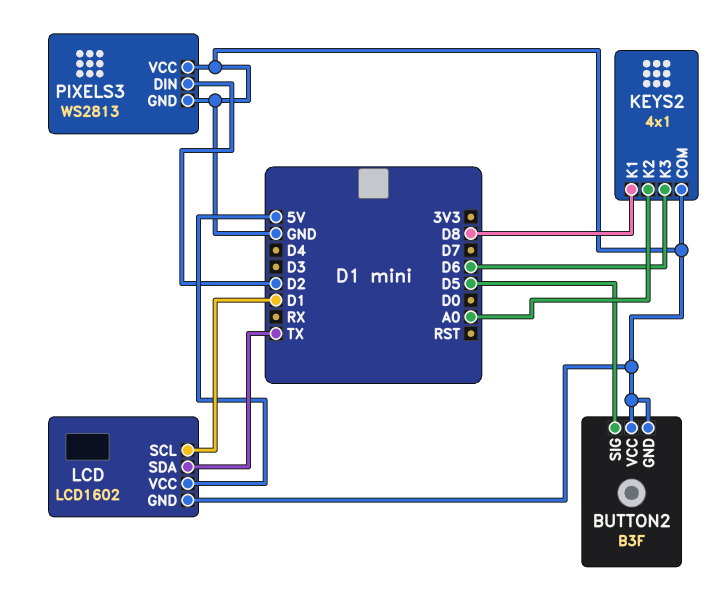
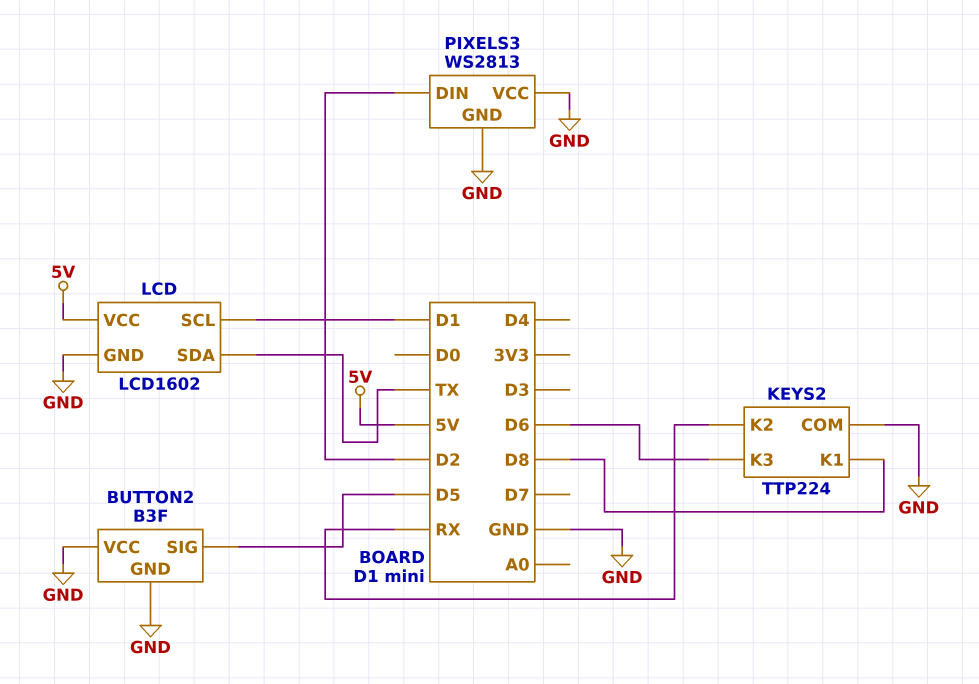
KEYS2: 4x1 -> TTP224
KEYS2 pin K2: A0 -> RX

